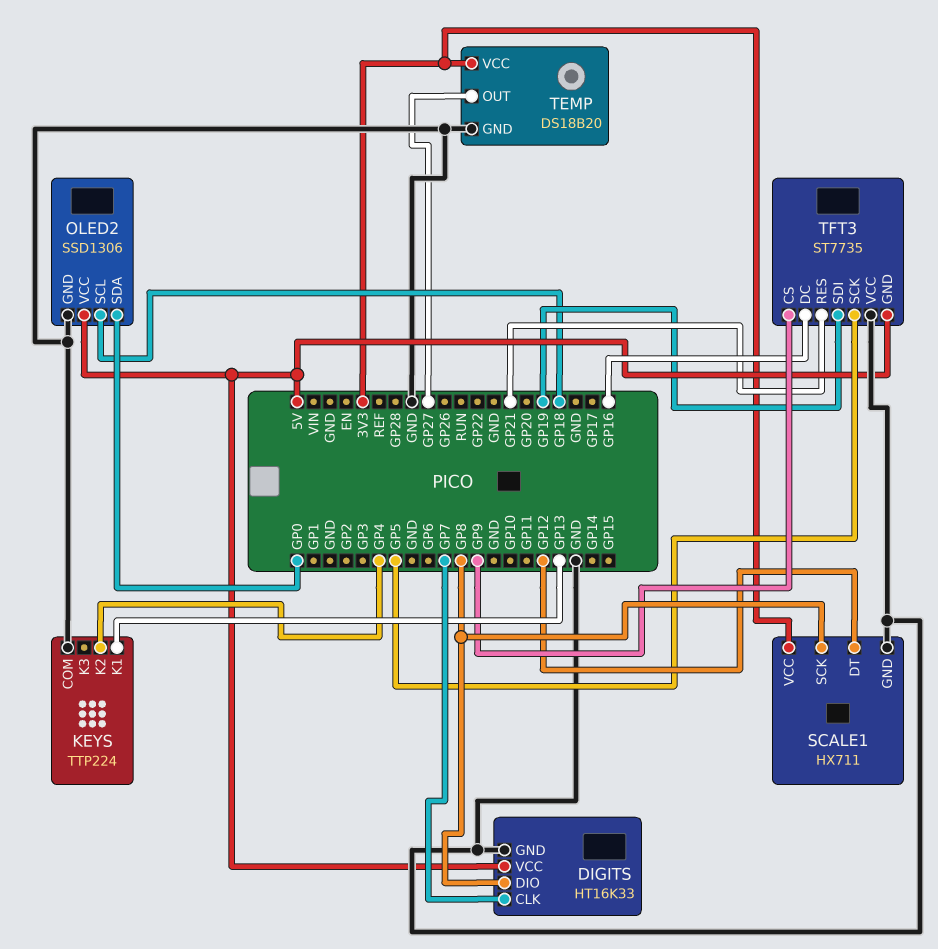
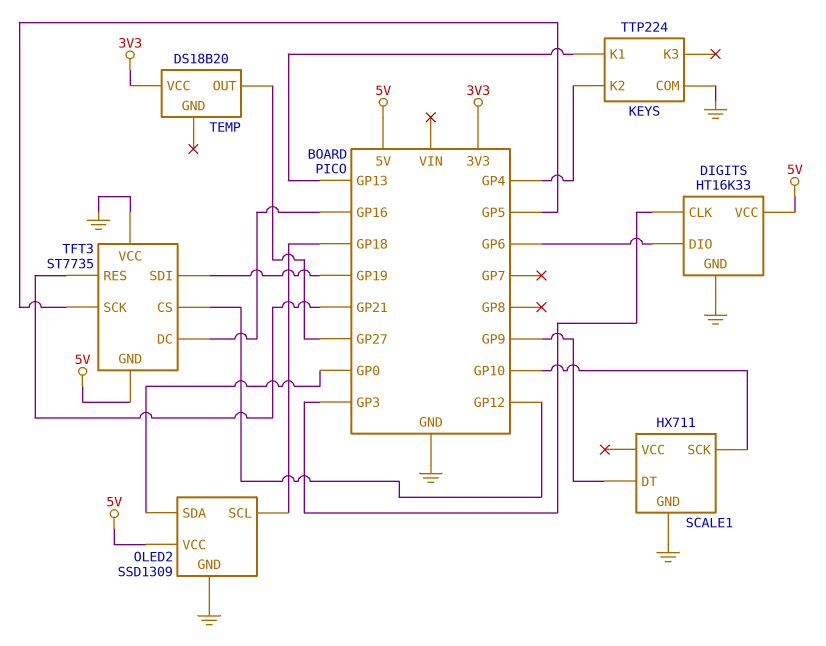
DIGITS pin CLK: GP7 -> GP3
DIGITS pin DIO: GP8 -> GP6
OLED2: SSD1306 -> SSD1309
SCALE1 pin DT: GP12 -> GP9
SCALE1 pin SCK: GP8 -> GP10
SCALE1 pin VCC: 3V3 -> none
TEMP pin GND: GND -> none
TFT3 pin CS: GP9 -> GP12

